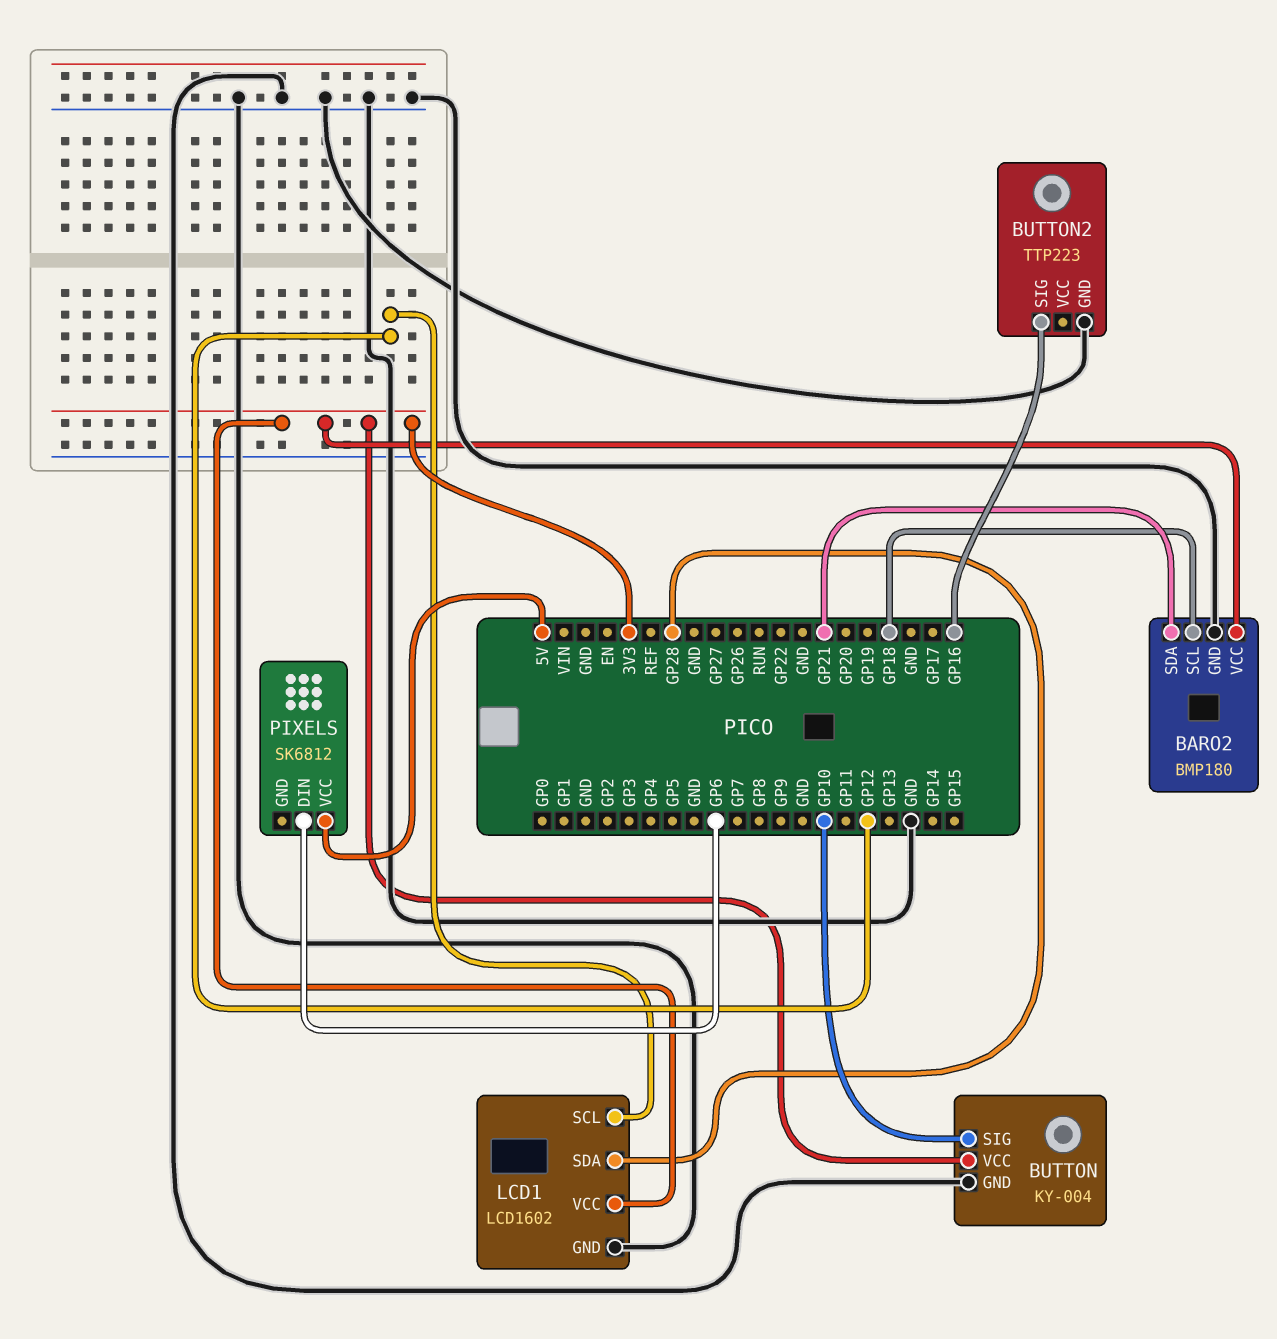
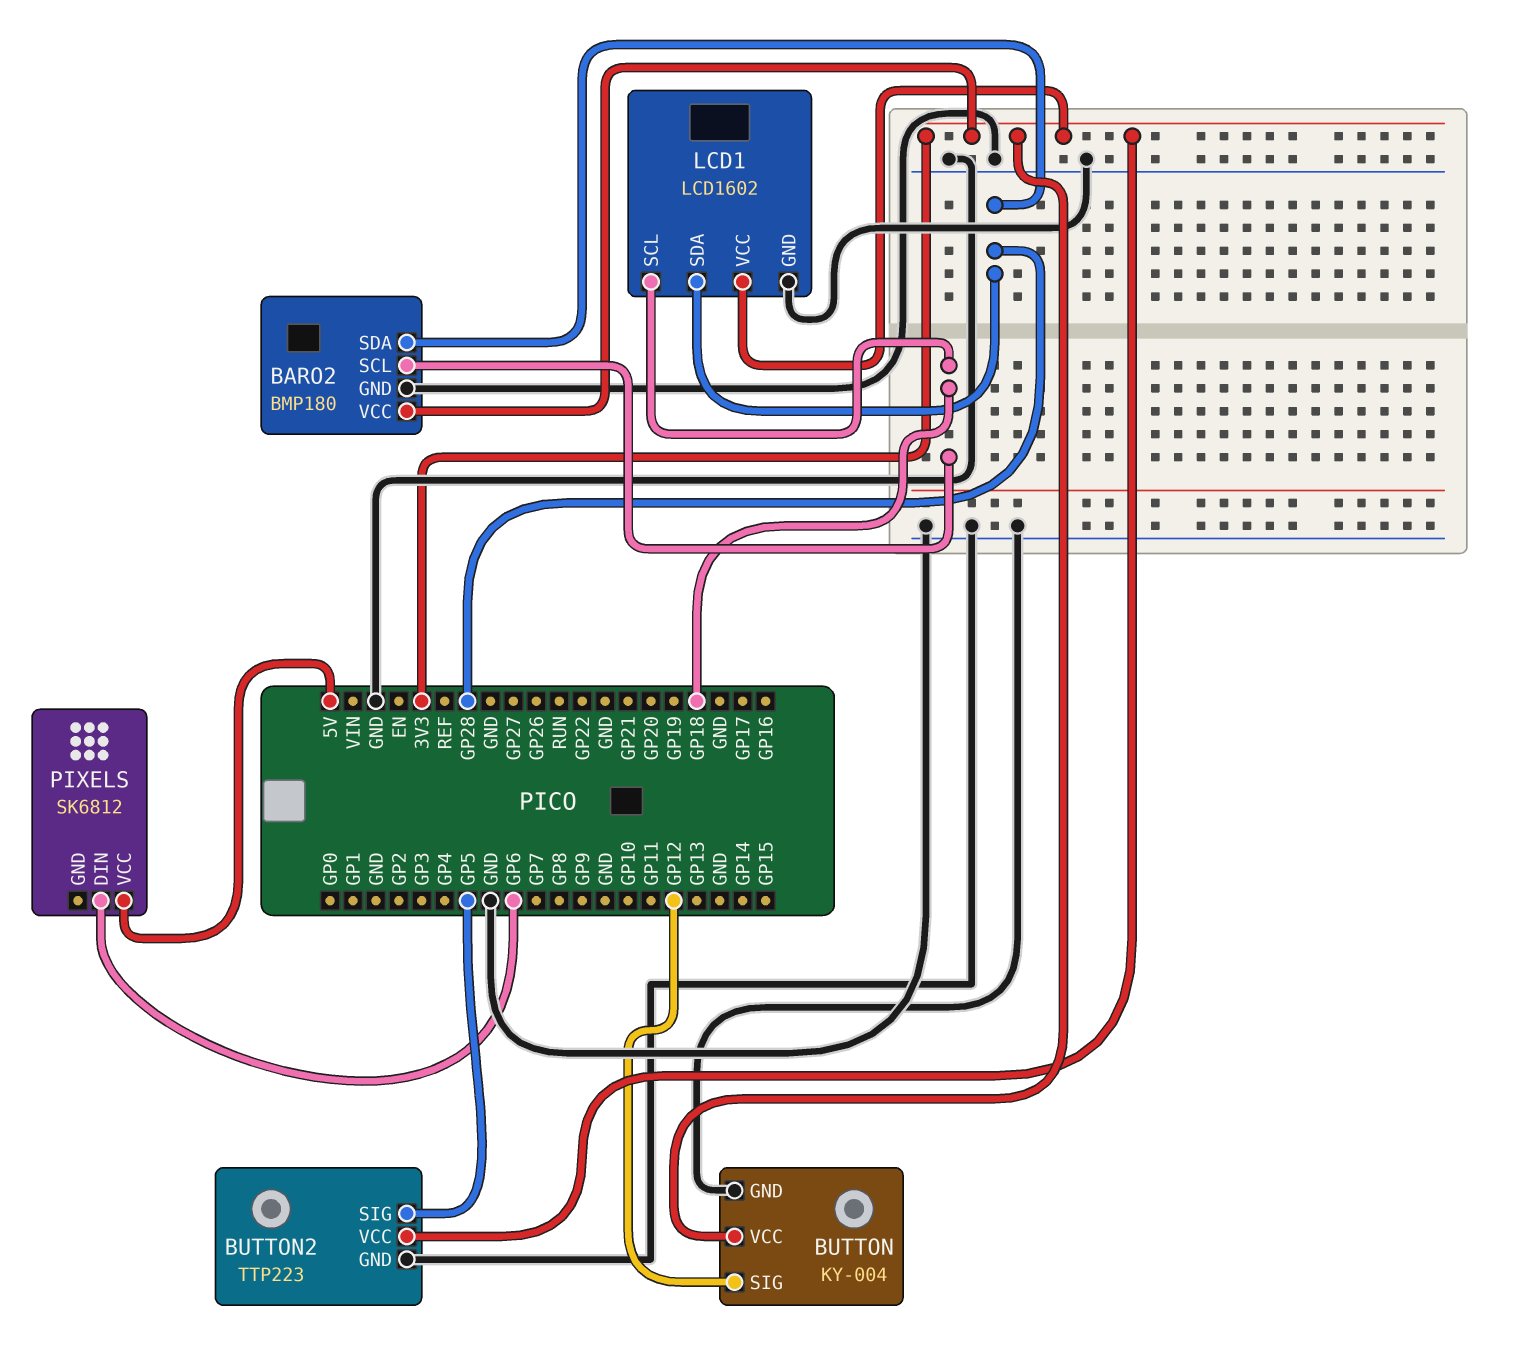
BARO2 pin SDA: GP21 -> GP28
BUTTON pin SIG: GP10 -> GP12
BUTTON2 pin SIG: GP16 -> GP5
BUTTON2 pin VCC: none -> 3V3
LCD1 pin SCL: GP12 -> GP18

